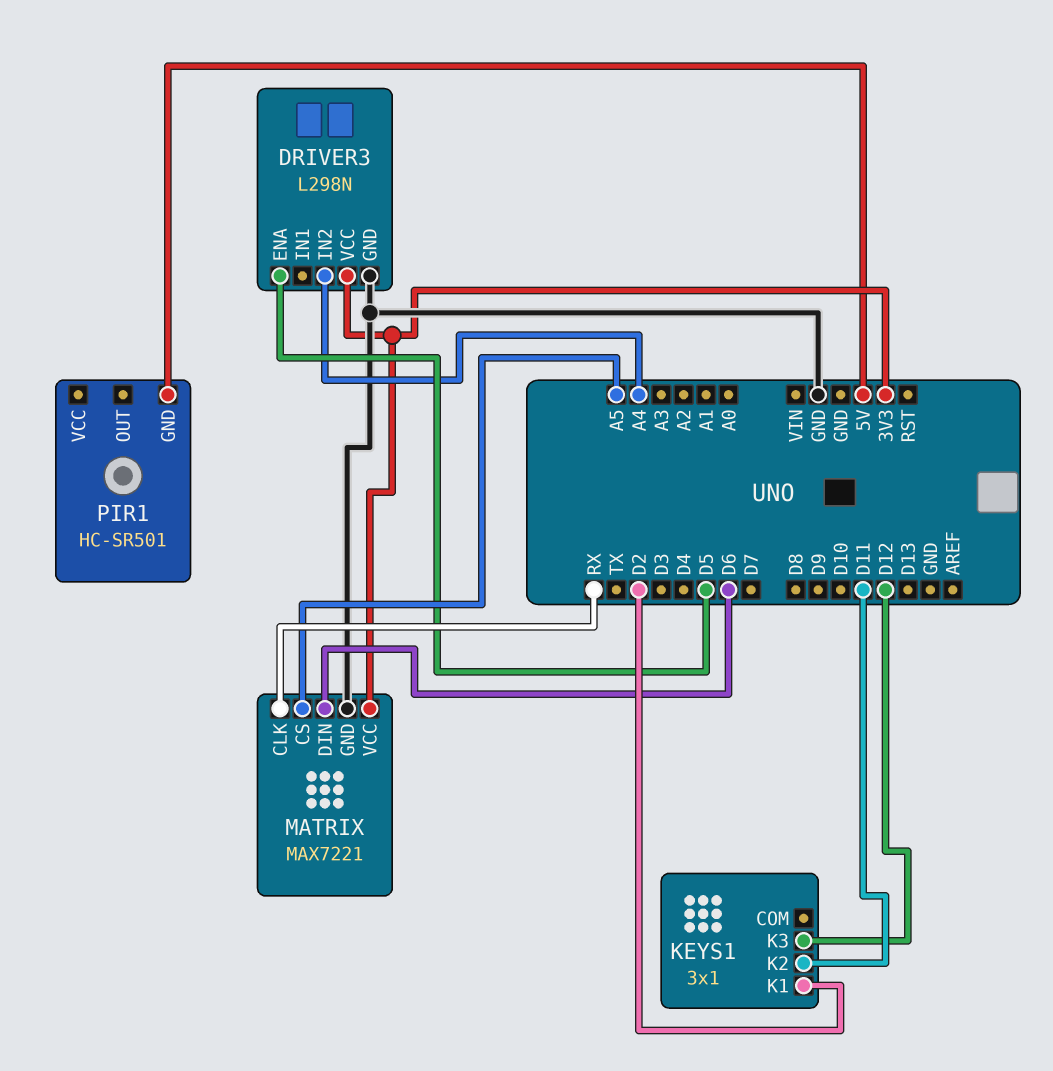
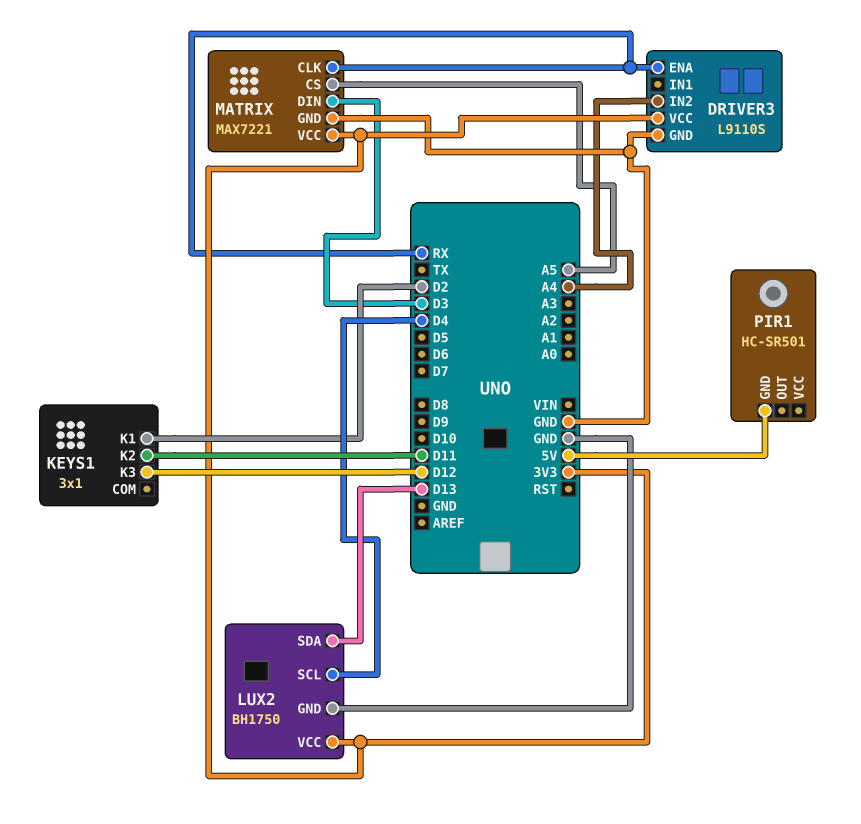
DRIVER3: L298N -> L9110S
DRIVER3 pin ENA: D5 -> RX
LUX2: none -> BH1750
LUX2 pin GND: none -> GND
LUX2 pin SCL: none -> D4
LUX2 pin SDA: none -> D13
LUX2 pin VCC: none -> 3V3
MATRIX pin DIN: D6 -> D3

